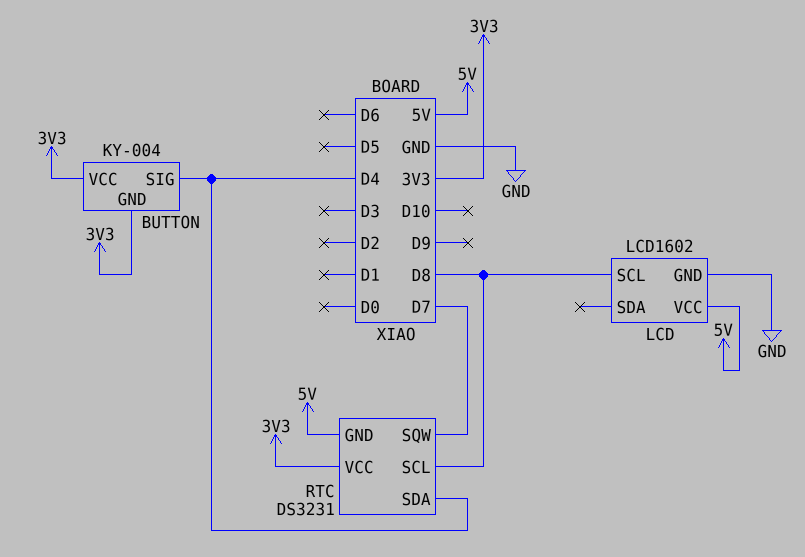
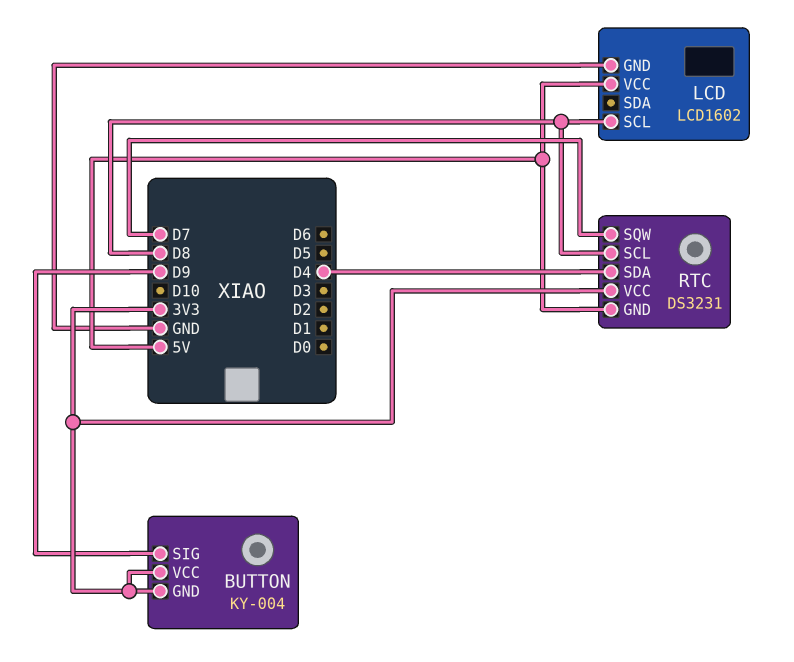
BUTTON pin SIG: D4 -> D9

